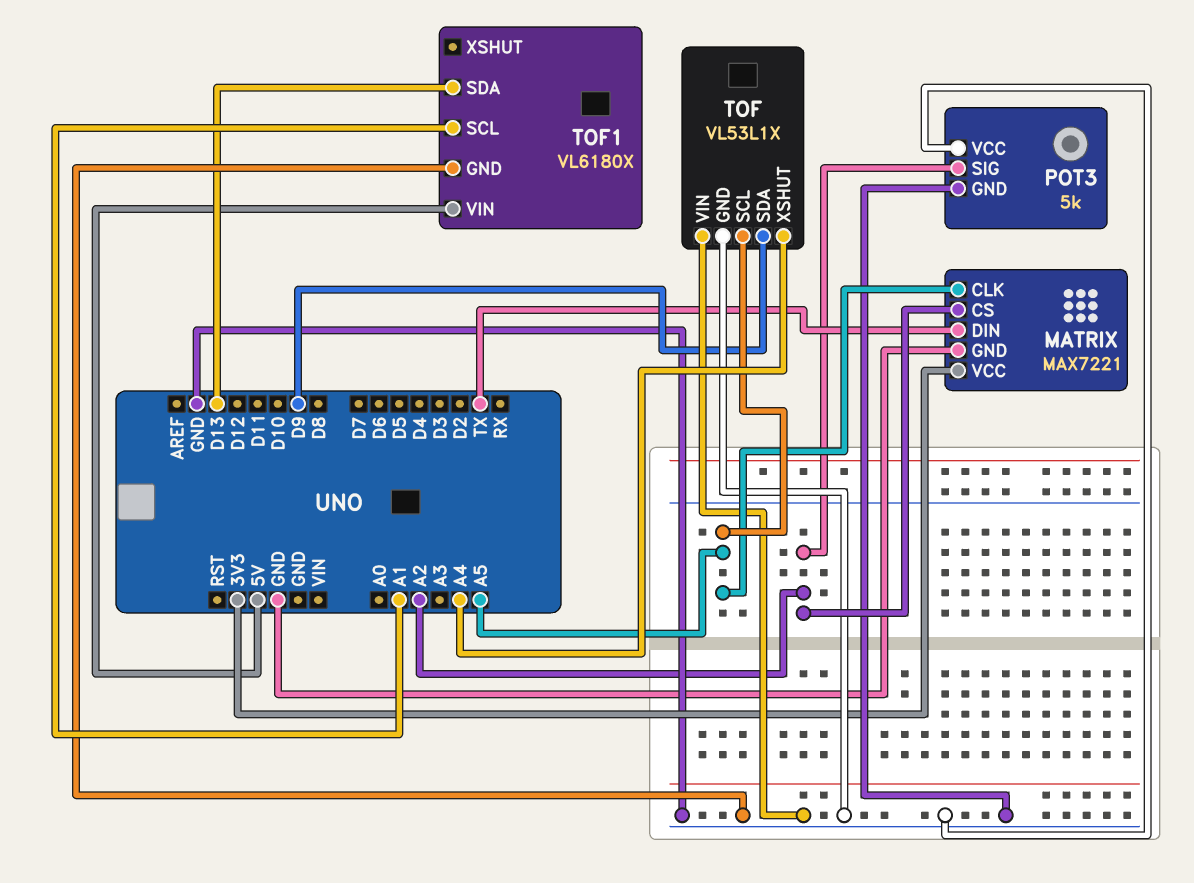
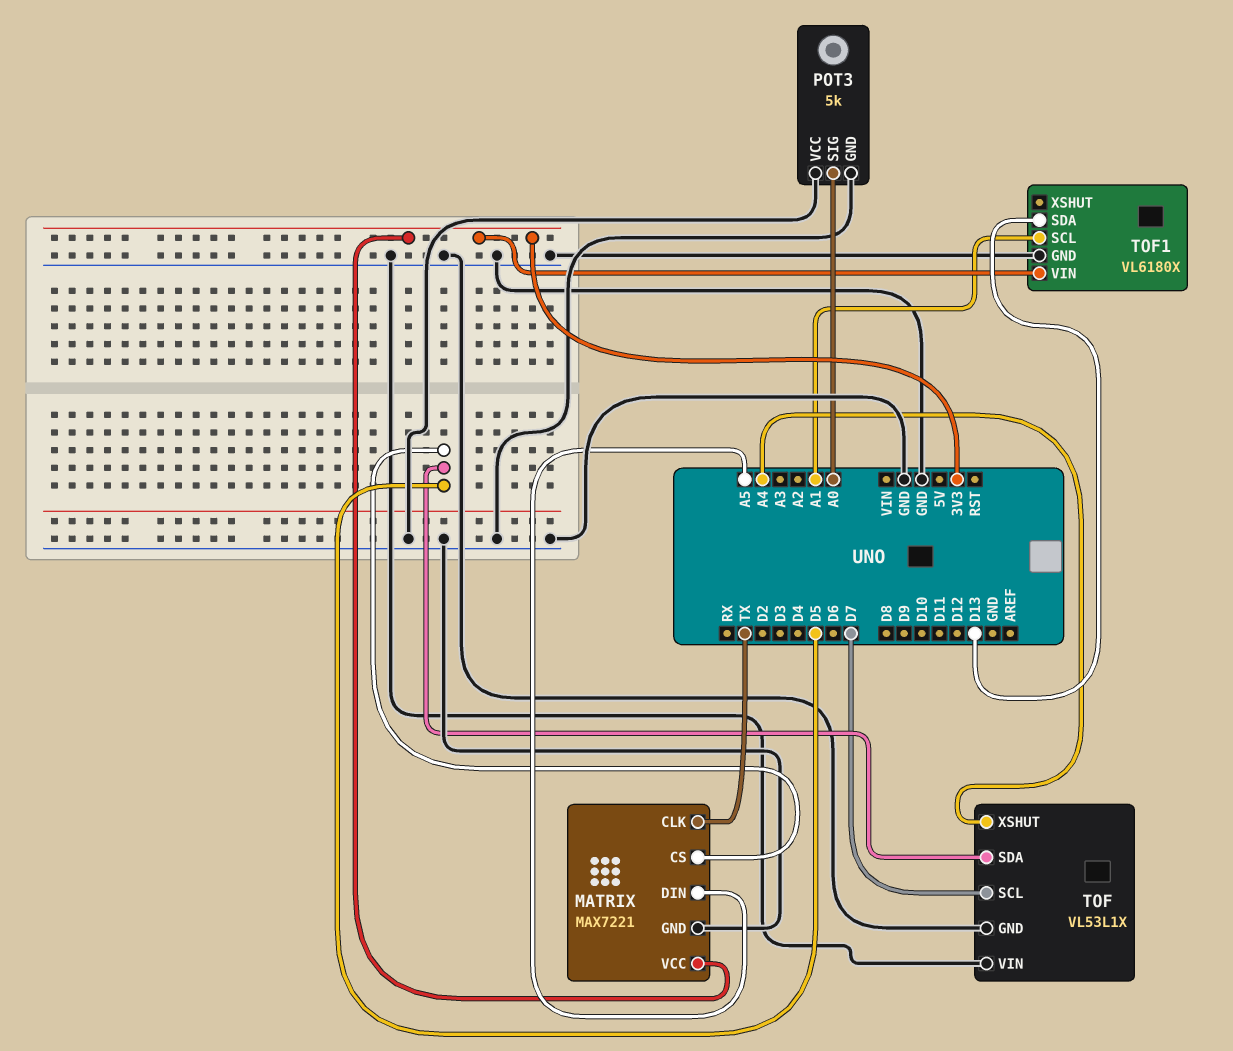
MATRIX pin CLK: A5 -> TX
MATRIX pin CS: A2 -> D5
MATRIX pin DIN: TX -> A5
POT3 pin SIG: A2 -> A0
TOF pin SCL: A5 -> D7
TOF pin SDA: D9 -> D5
TOF1 pin VIN: 5V -> 3V3

